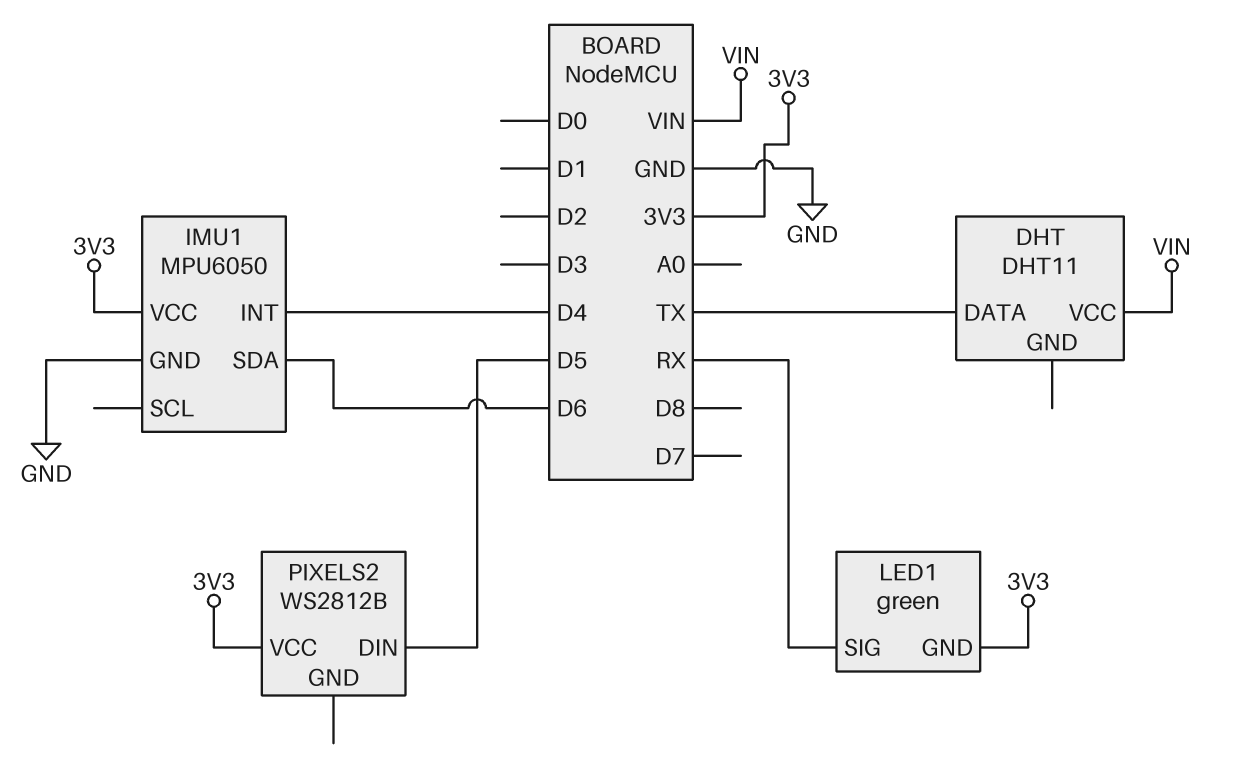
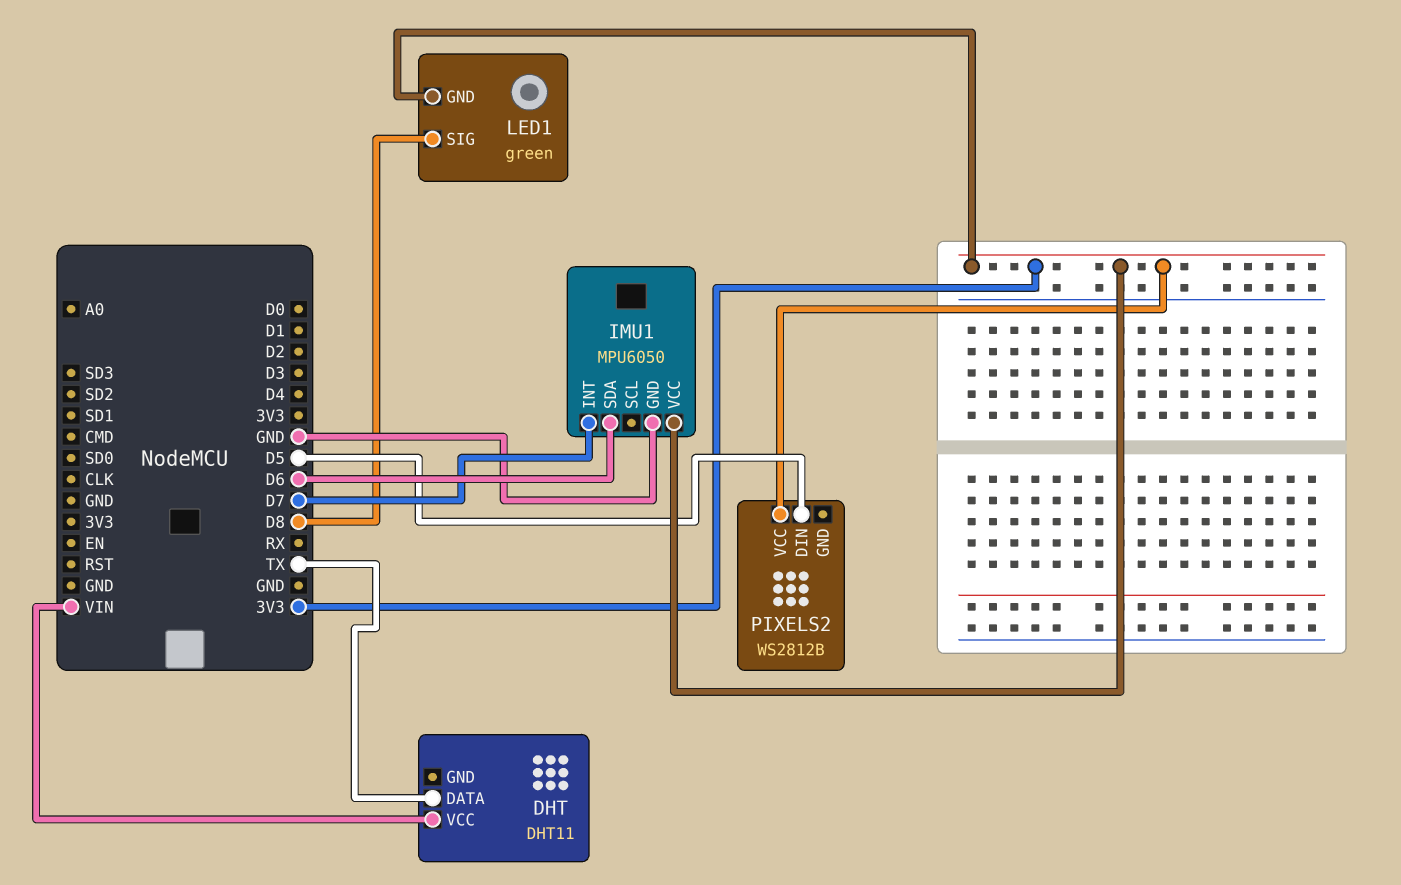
IMU1 pin INT: D4 -> D7
LED1 pin SIG: RX -> D8

